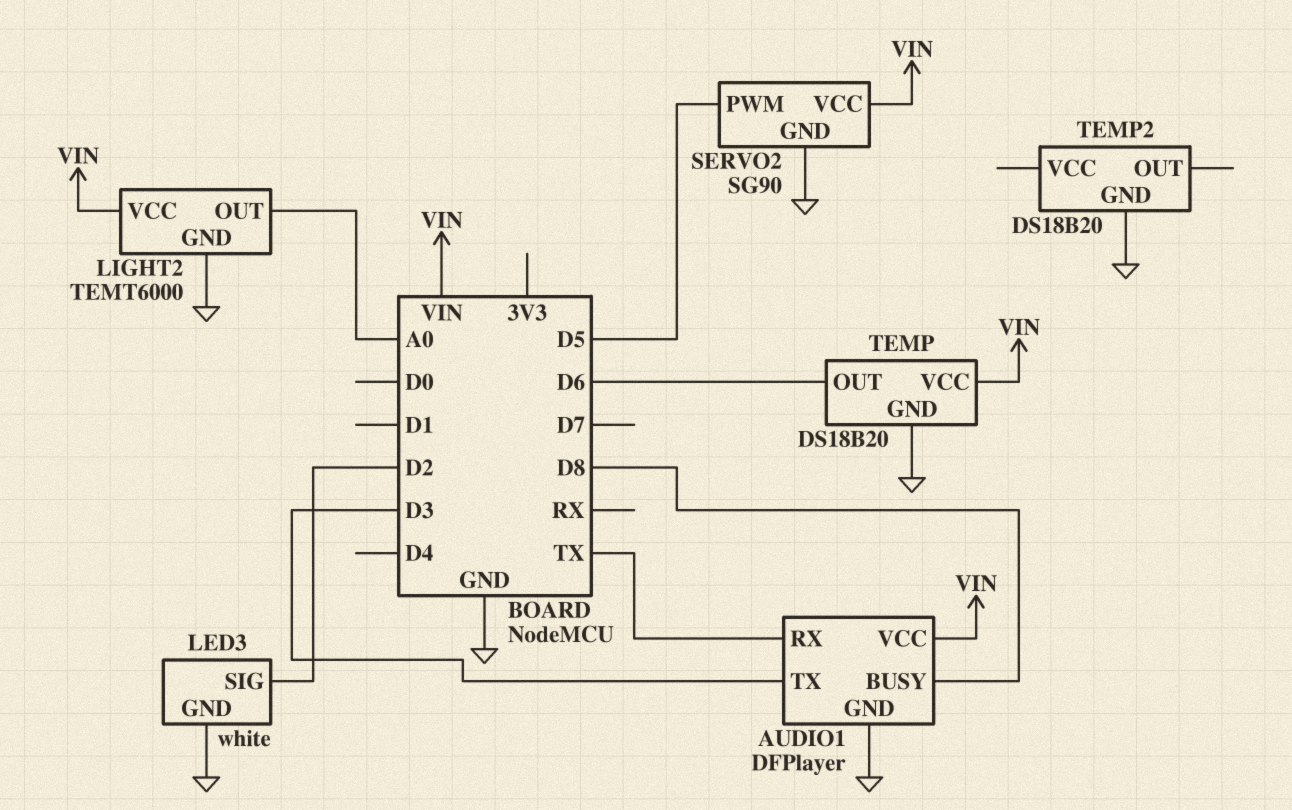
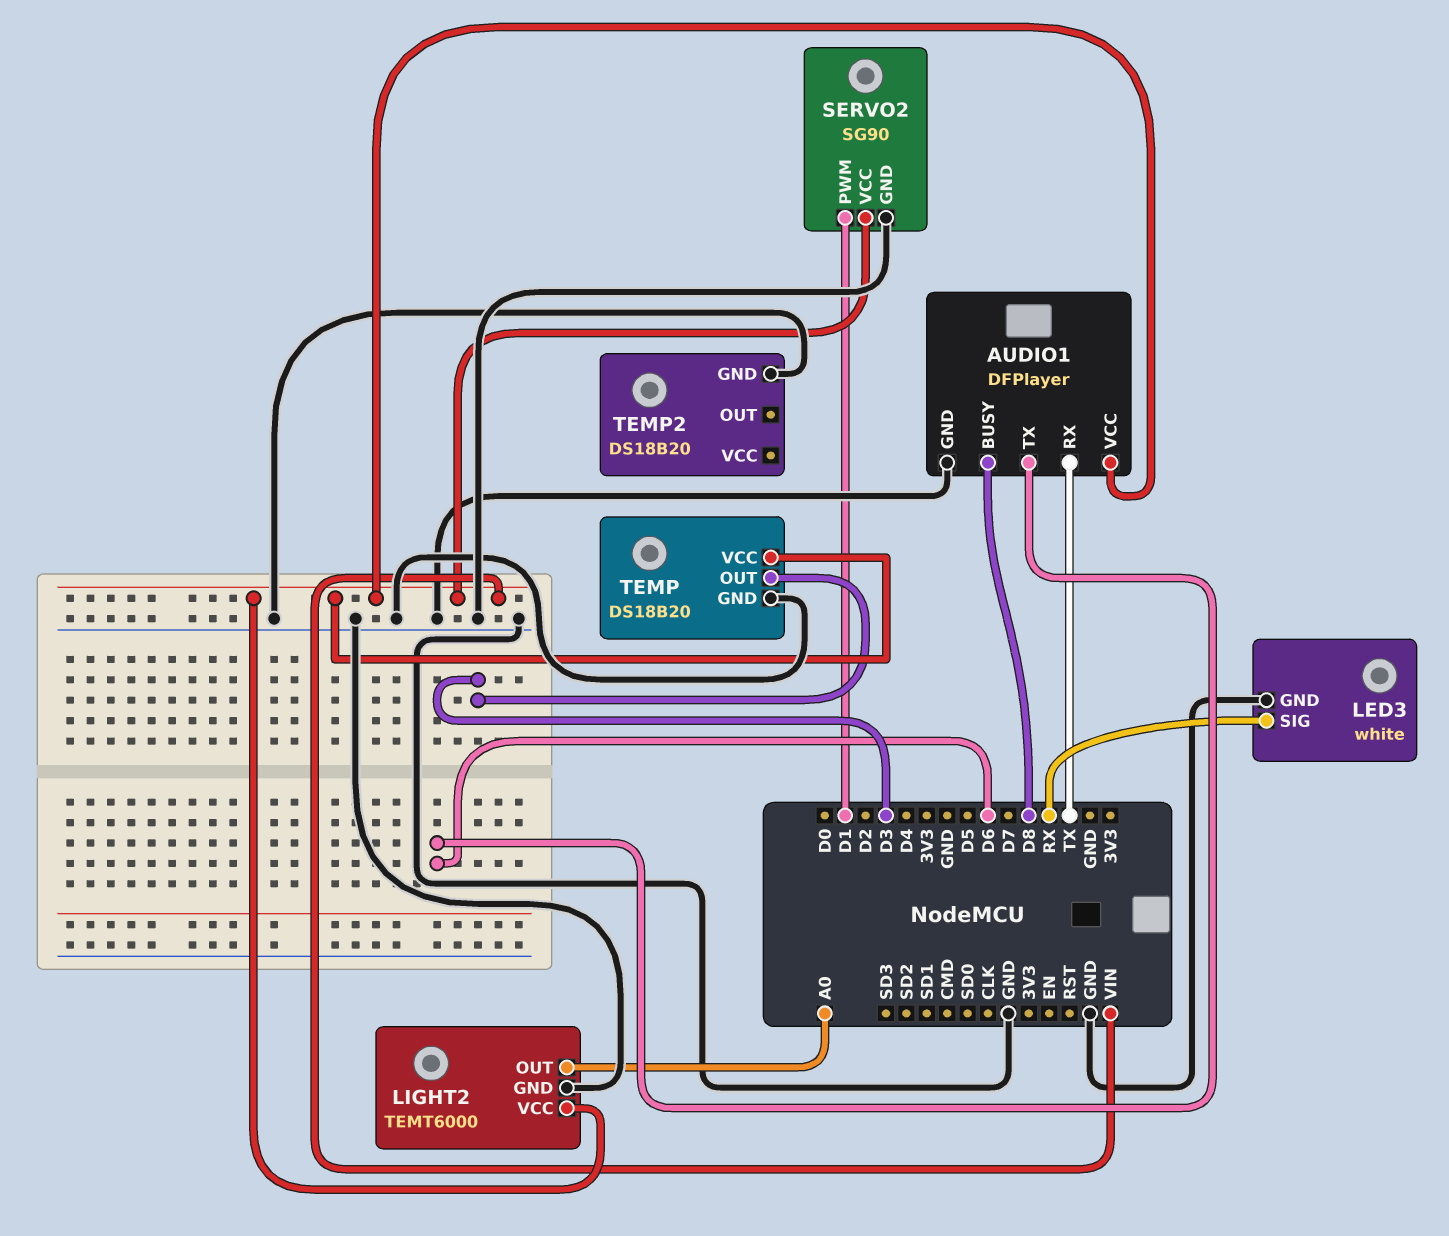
AUDIO1 pin TX: D3 -> D6
LED3 pin SIG: D2 -> RX
SERVO2 pin PWM: D5 -> D1
TEMP pin OUT: D6 -> D3

